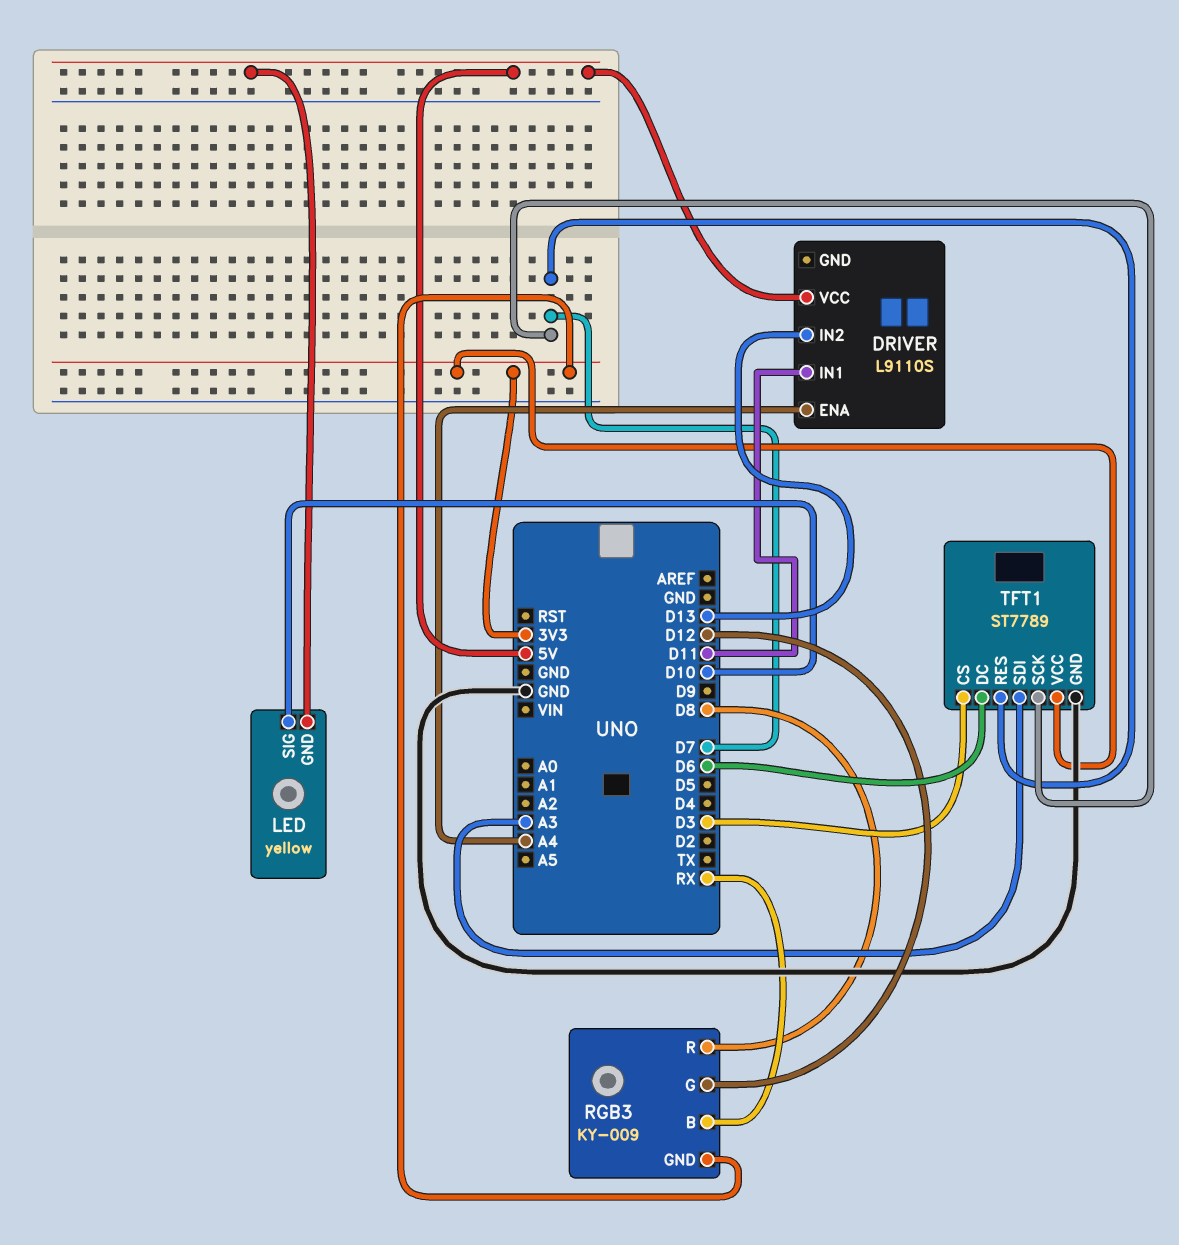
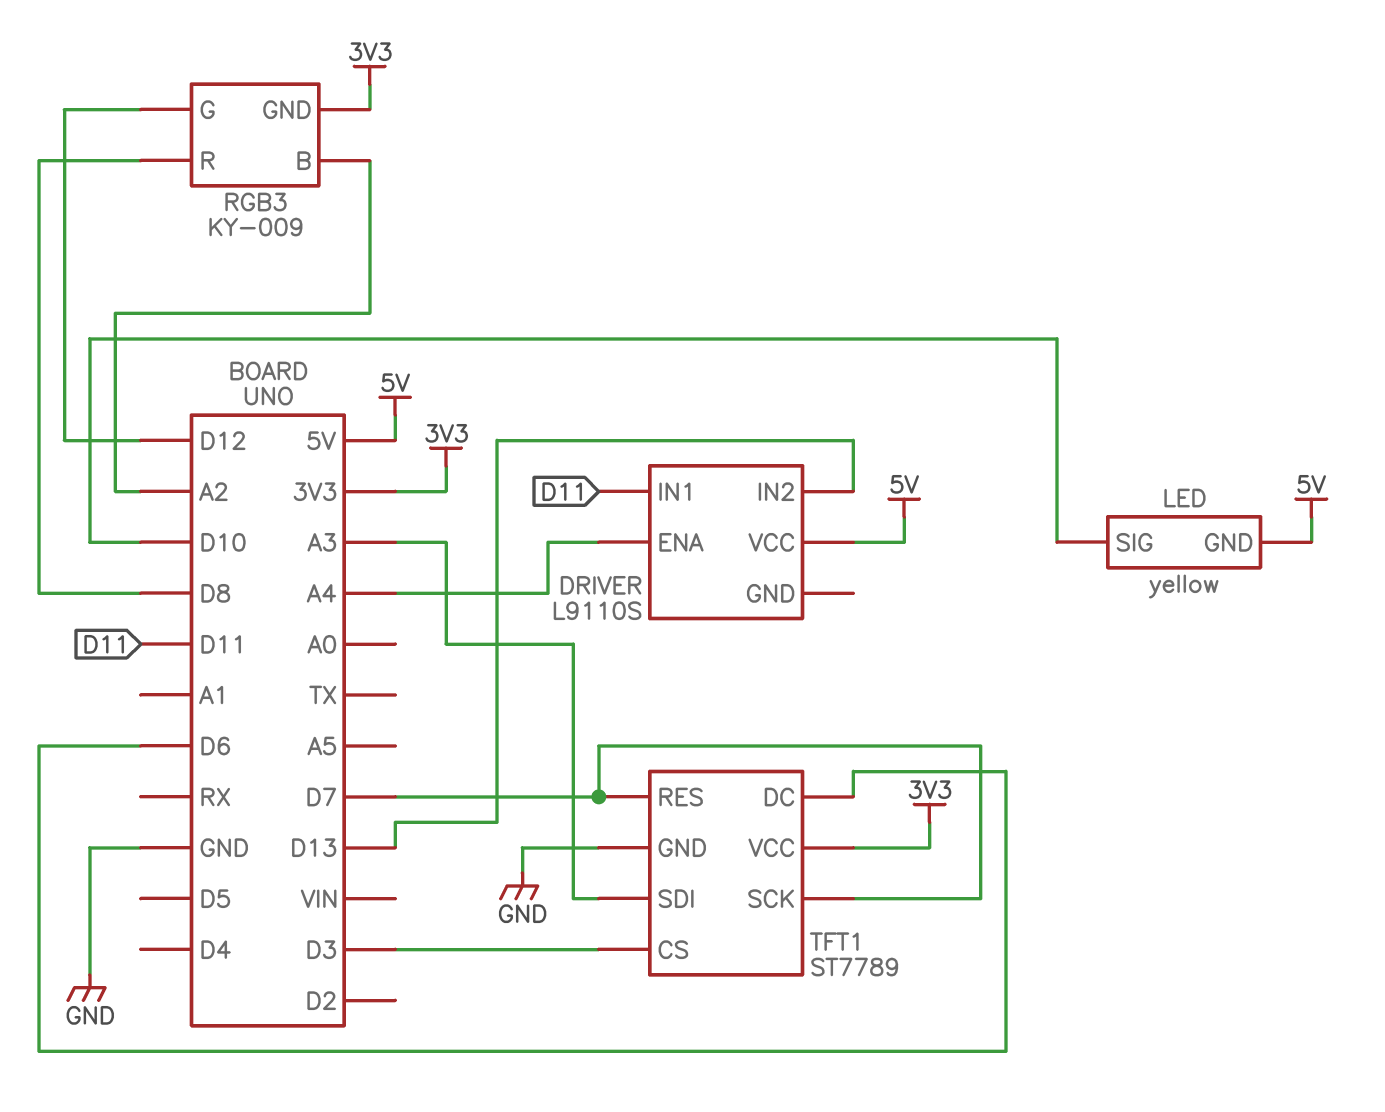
RGB3 pin B: RX -> A2

